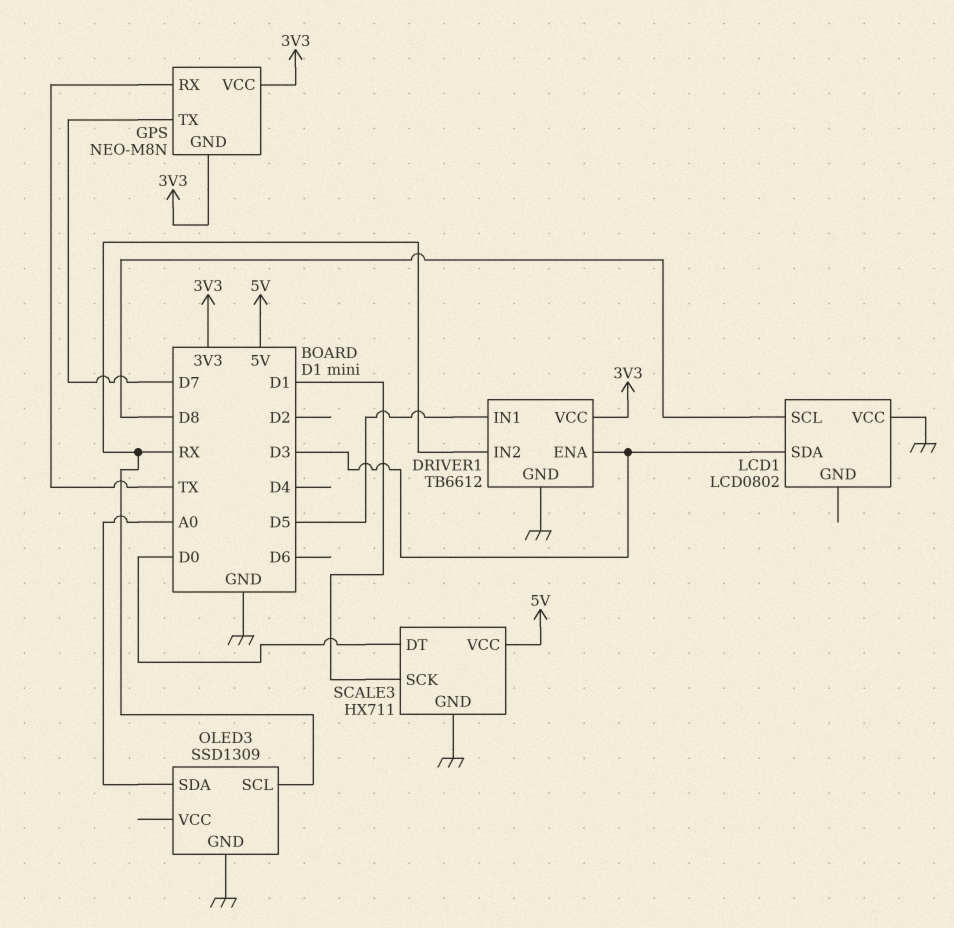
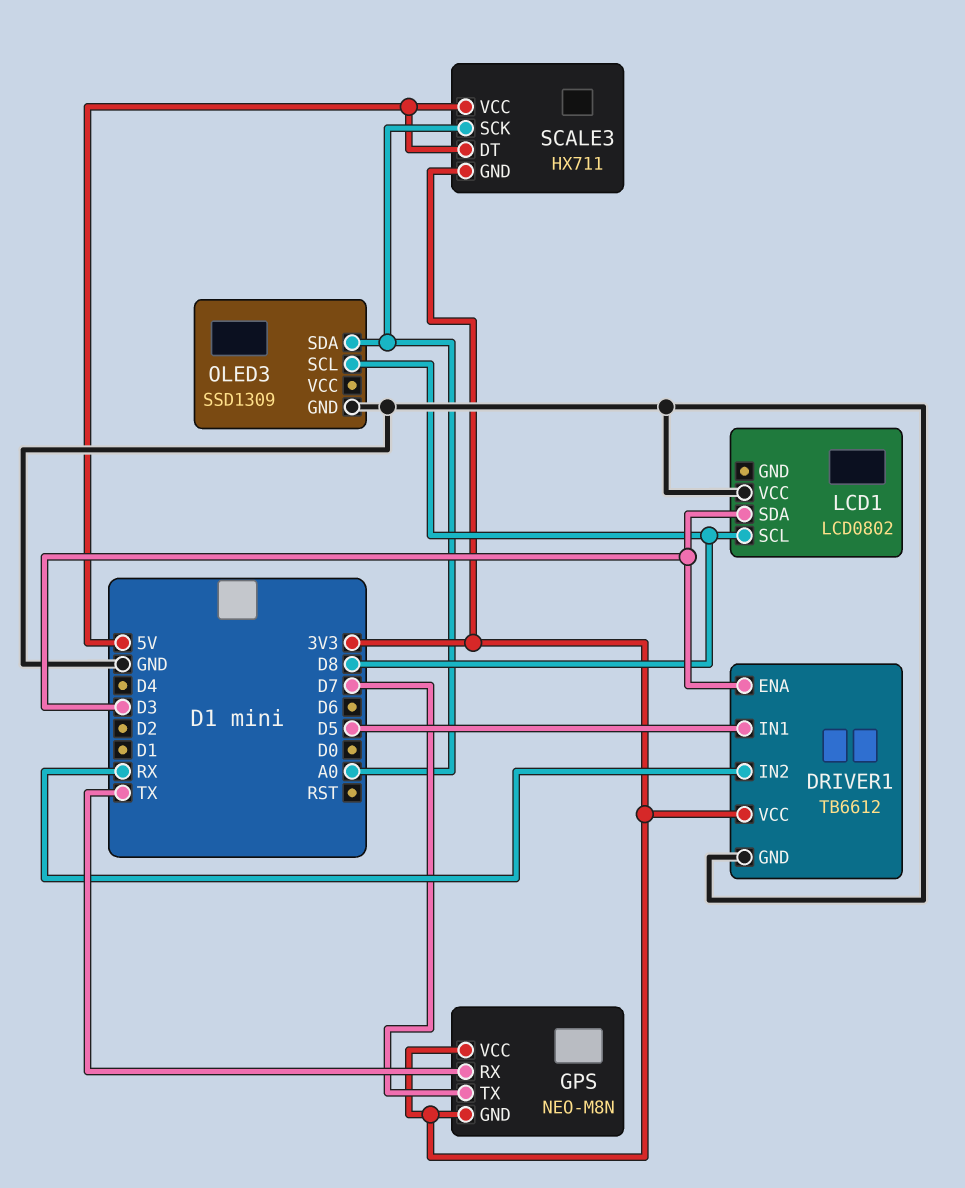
OLED3 pin SCL: RX -> D8
SCALE3 pin DT: D0 -> 5V
SCALE3 pin GND: GND -> 3V3
SCALE3 pin SCK: D1 -> A0

